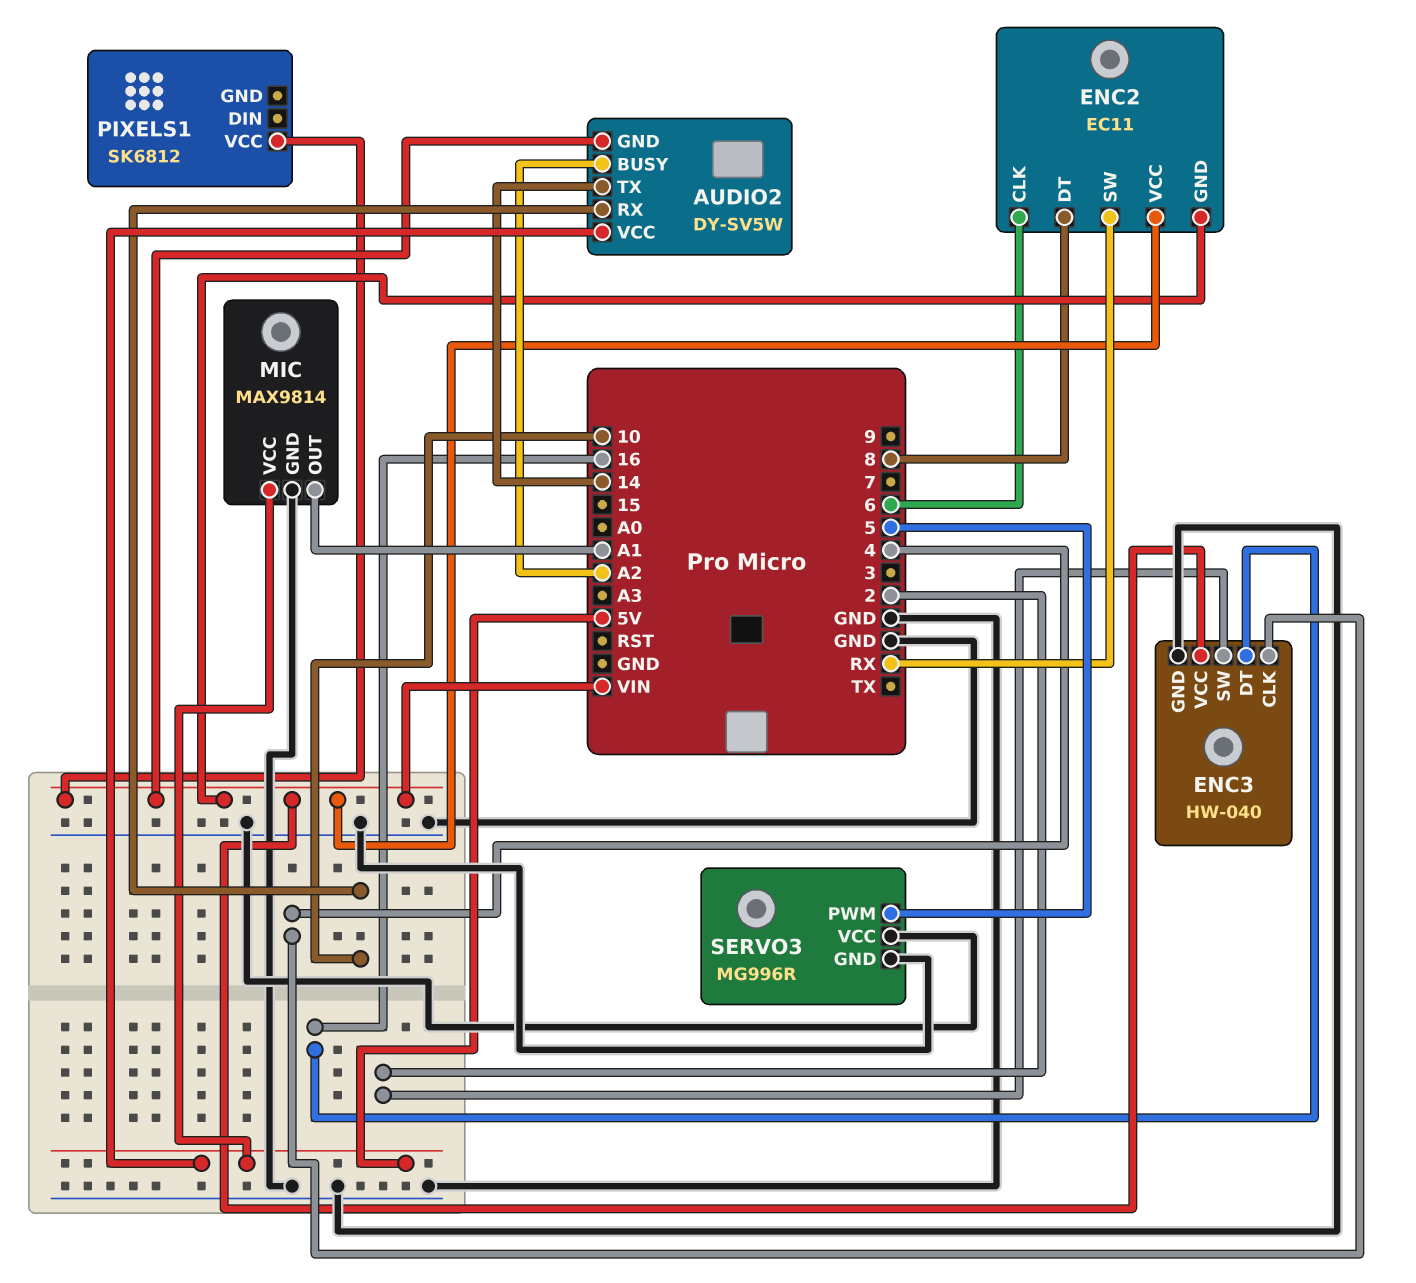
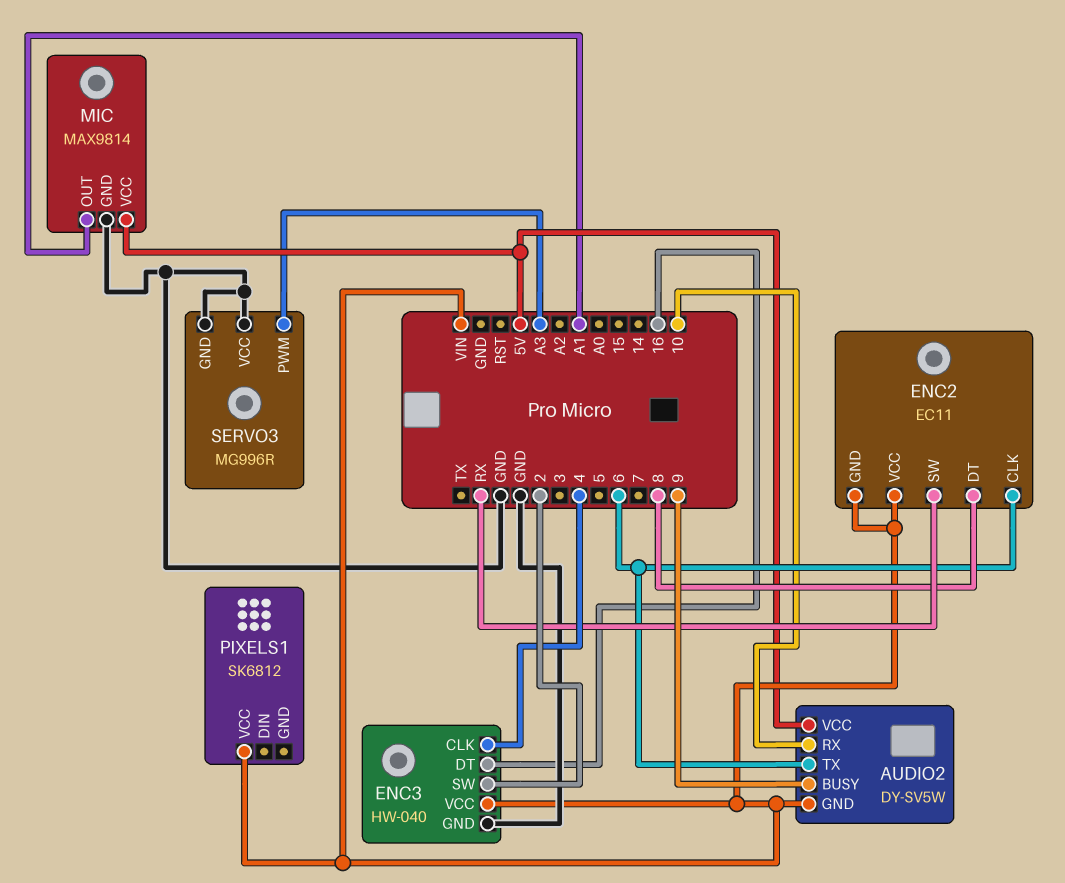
AUDIO2 pin BUSY: A2 -> 9
AUDIO2 pin TX: 14 -> 6
SERVO3 pin PWM: 5 -> A3

